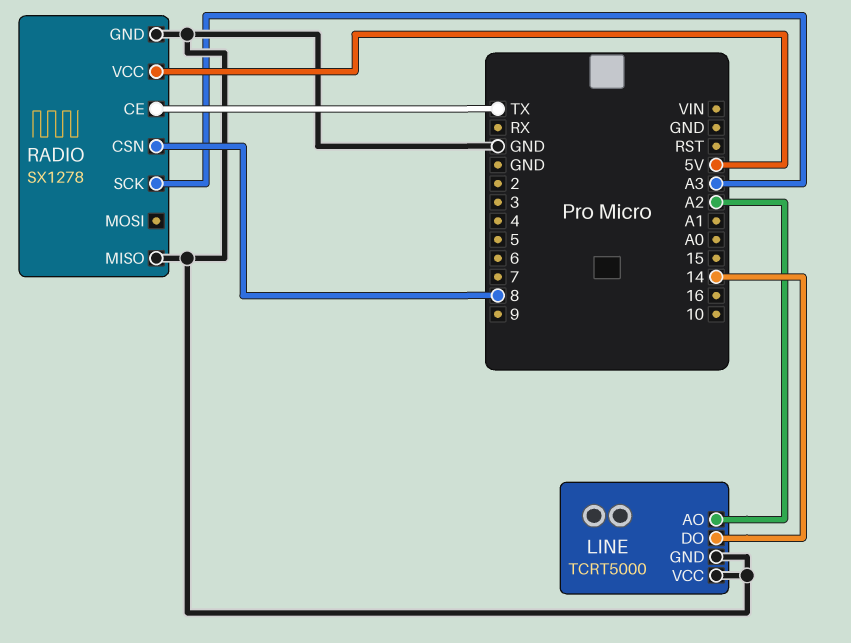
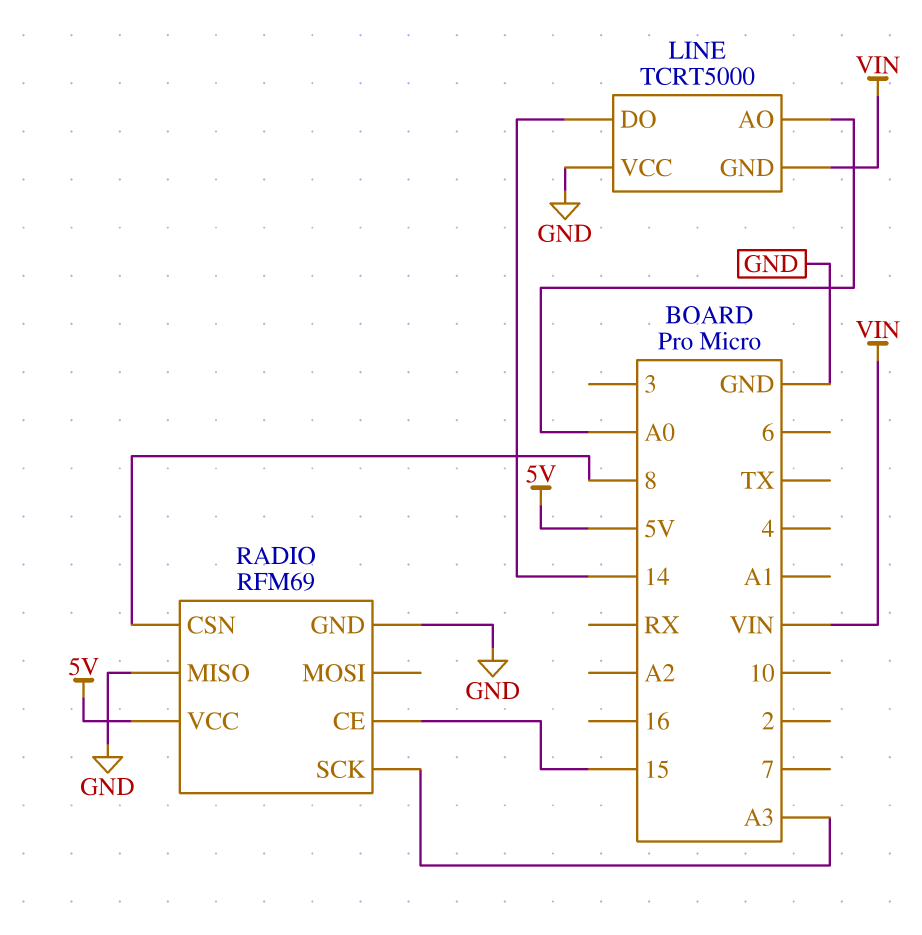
LINE pin AO: A2 -> A0
LINE pin GND: GND -> VIN
RADIO: SX1278 -> RFM69
RADIO pin CE: TX -> 15

